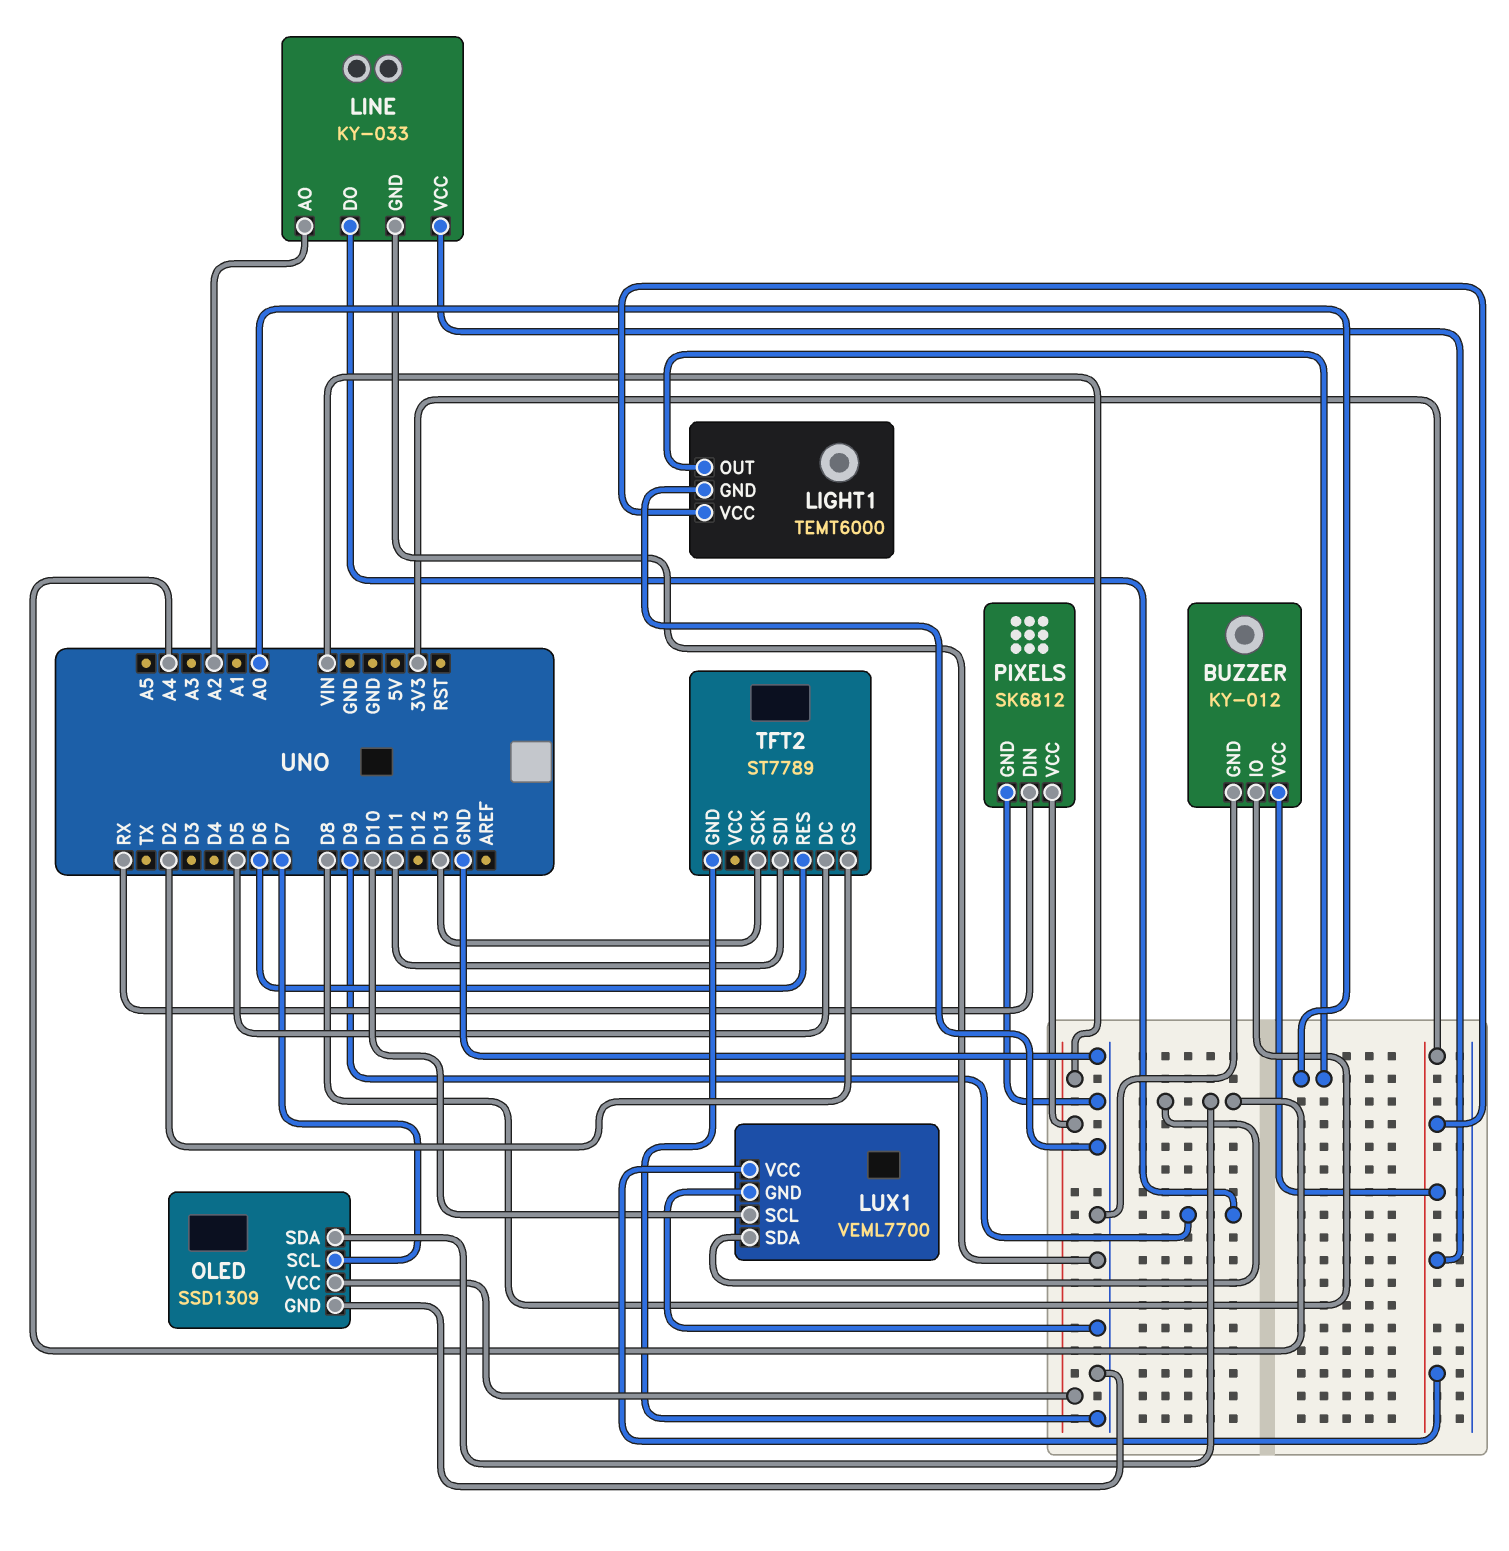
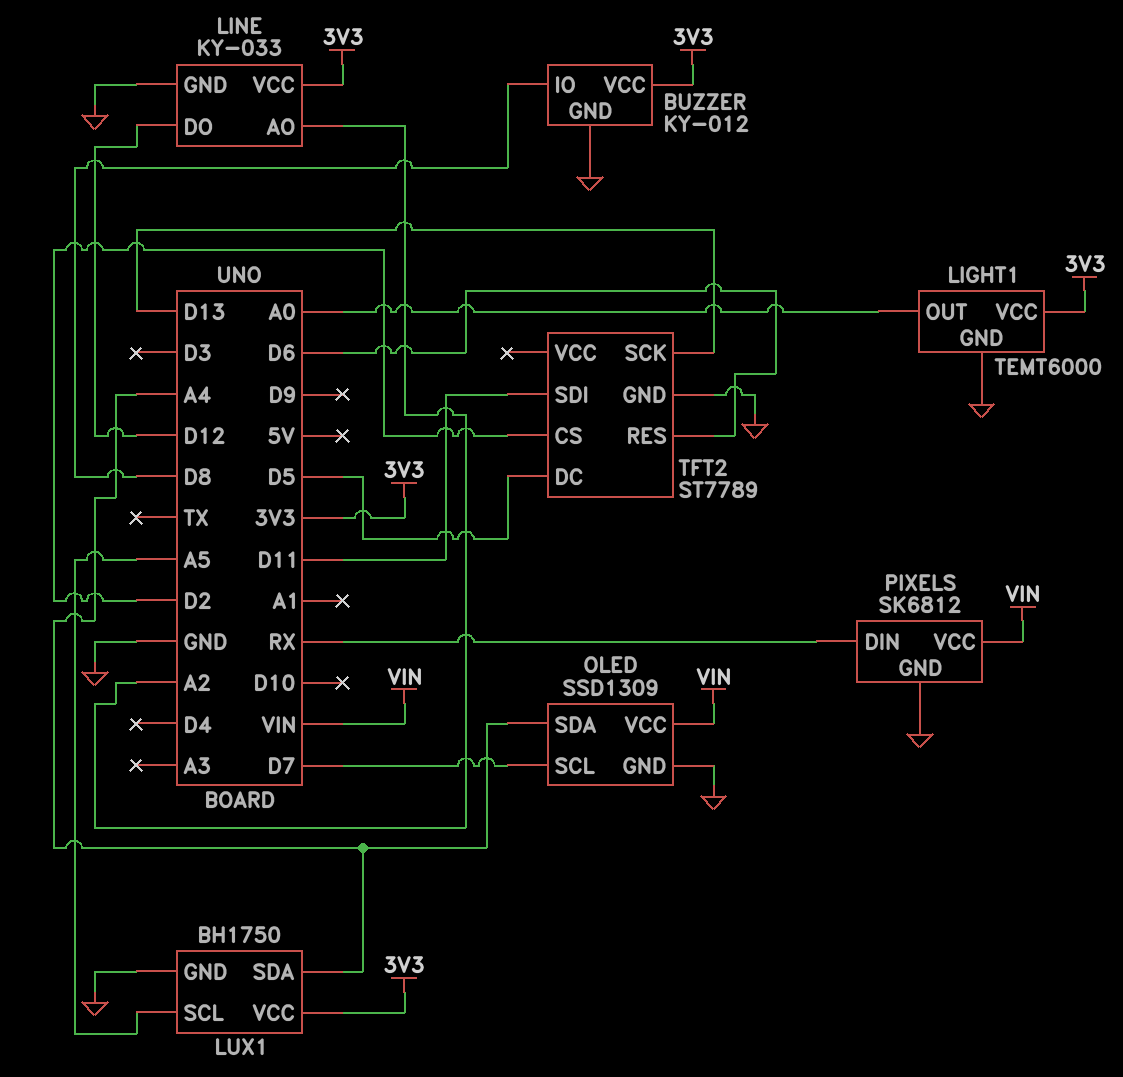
LINE pin DO: D9 -> D12
LUX1: VEML7700 -> BH1750
LUX1 pin SCL: D10 -> A5

